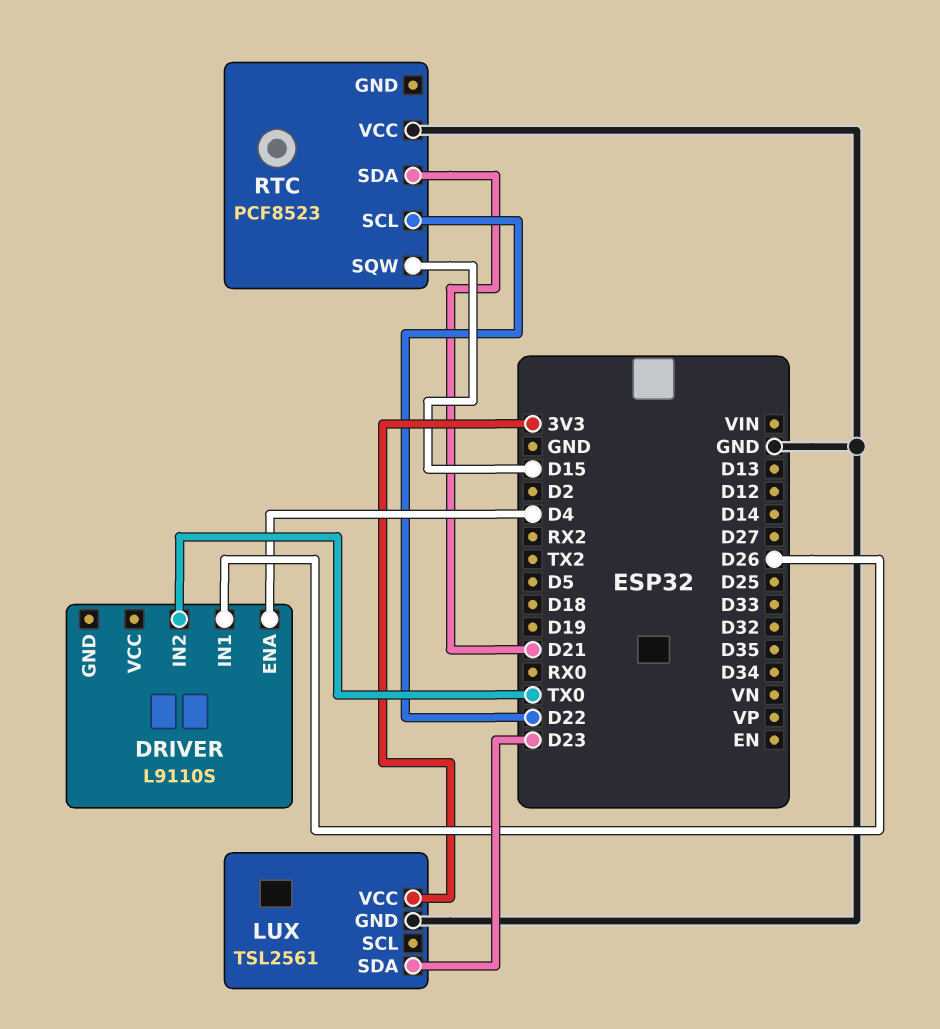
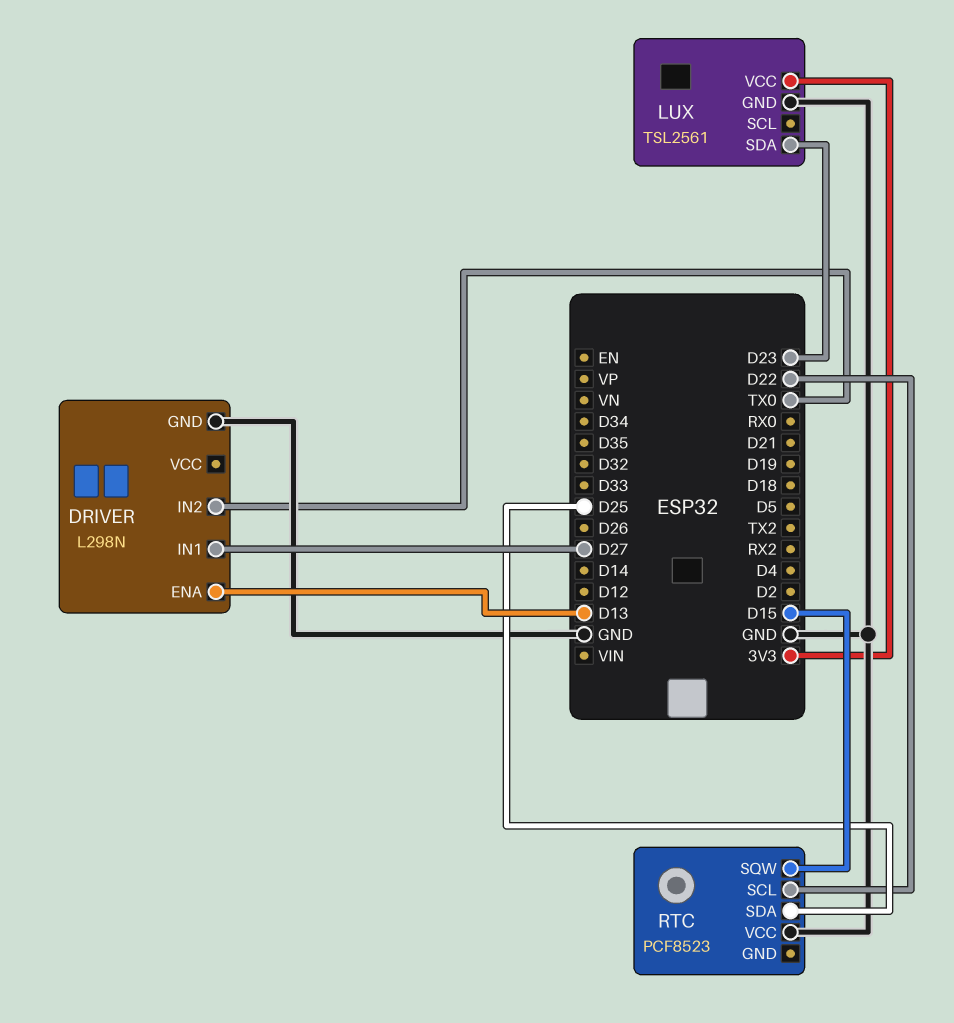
DRIVER: L9110S -> L298N
DRIVER pin ENA: D4 -> D13
DRIVER pin GND: none -> GND
DRIVER pin IN1: D26 -> D27
RTC pin SDA: D21 -> D25

